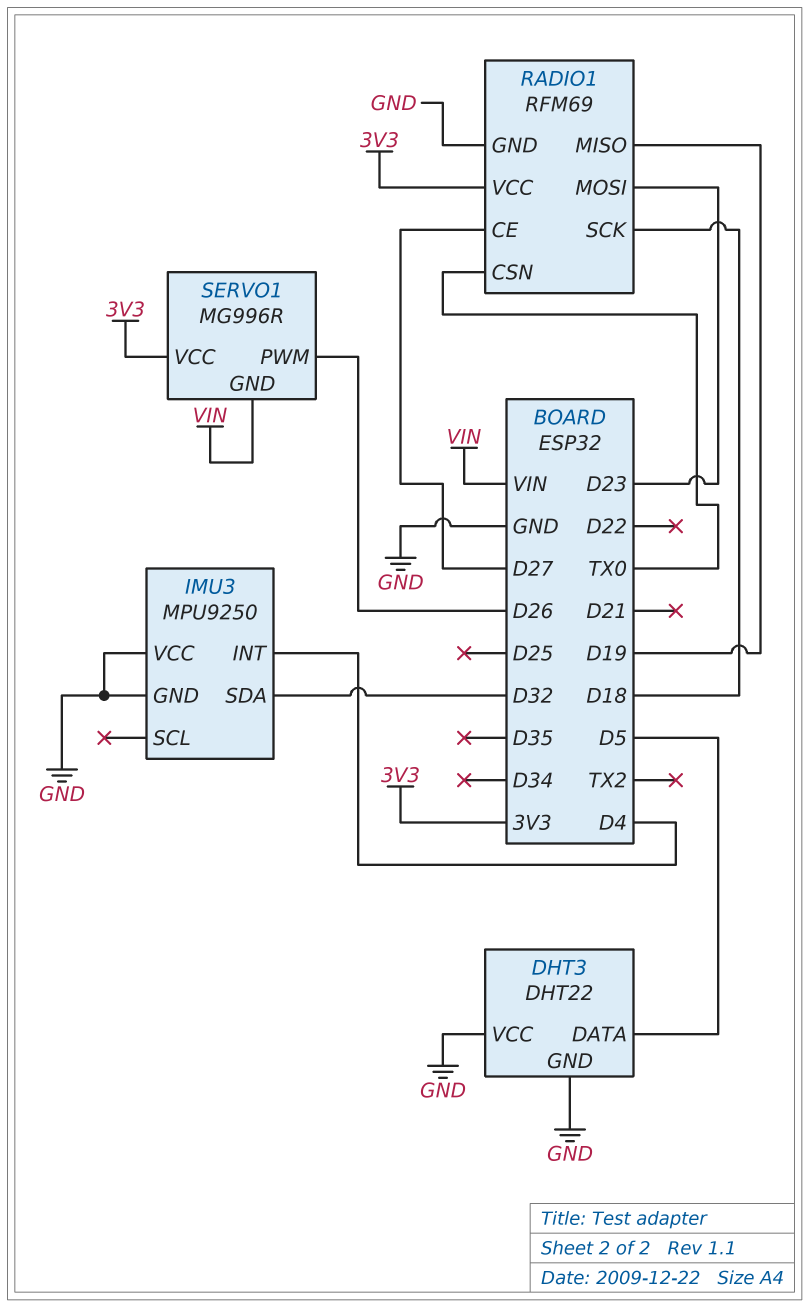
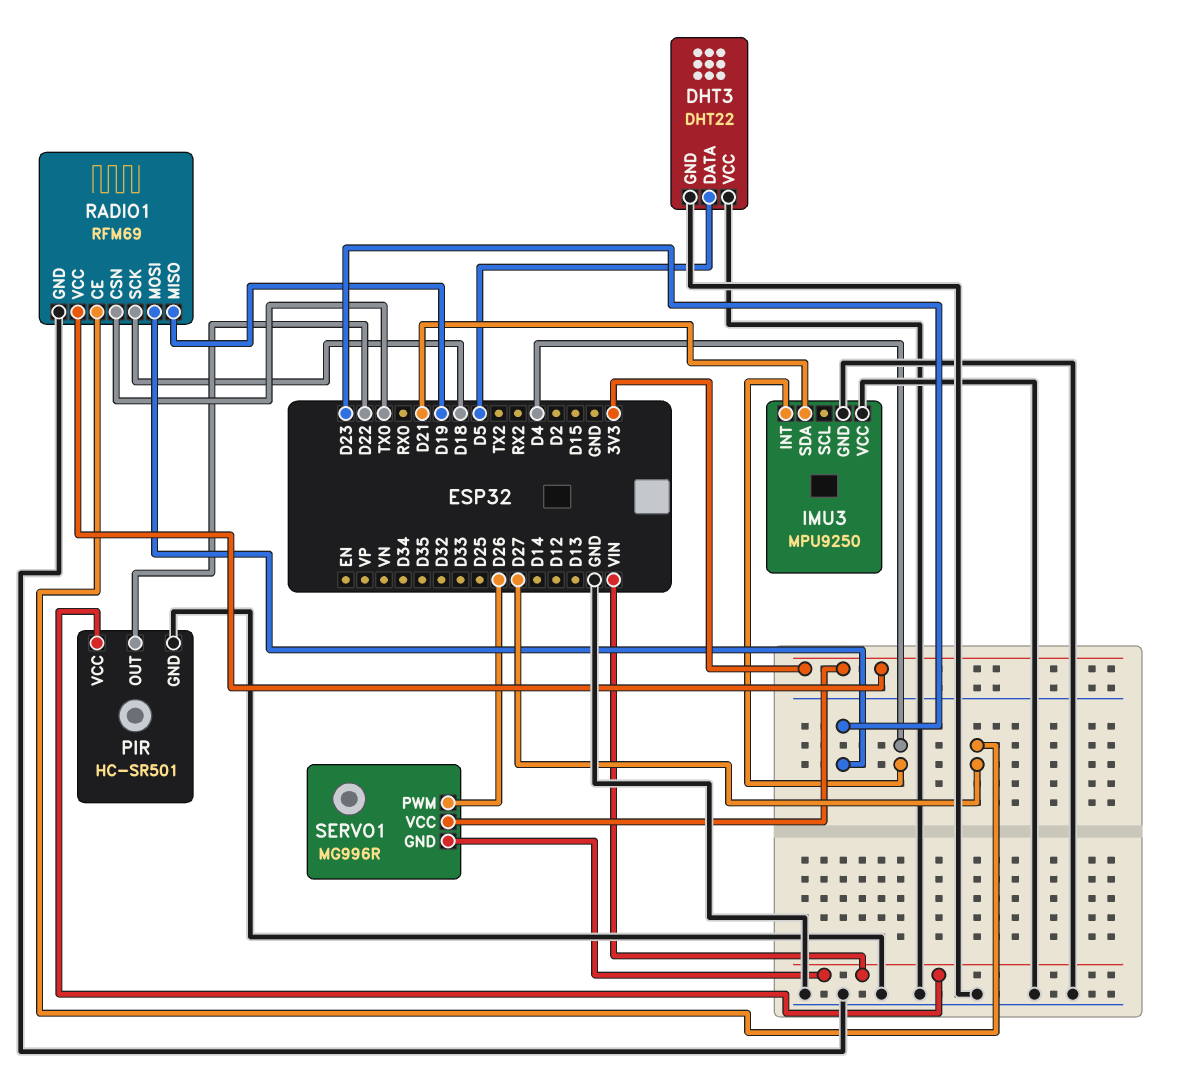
IMU3 pin SDA: D32 -> D21
PIR: none -> HC-SR501
PIR pin GND: none -> GND
PIR pin OUT: none -> D22
PIR pin VCC: none -> VIN

